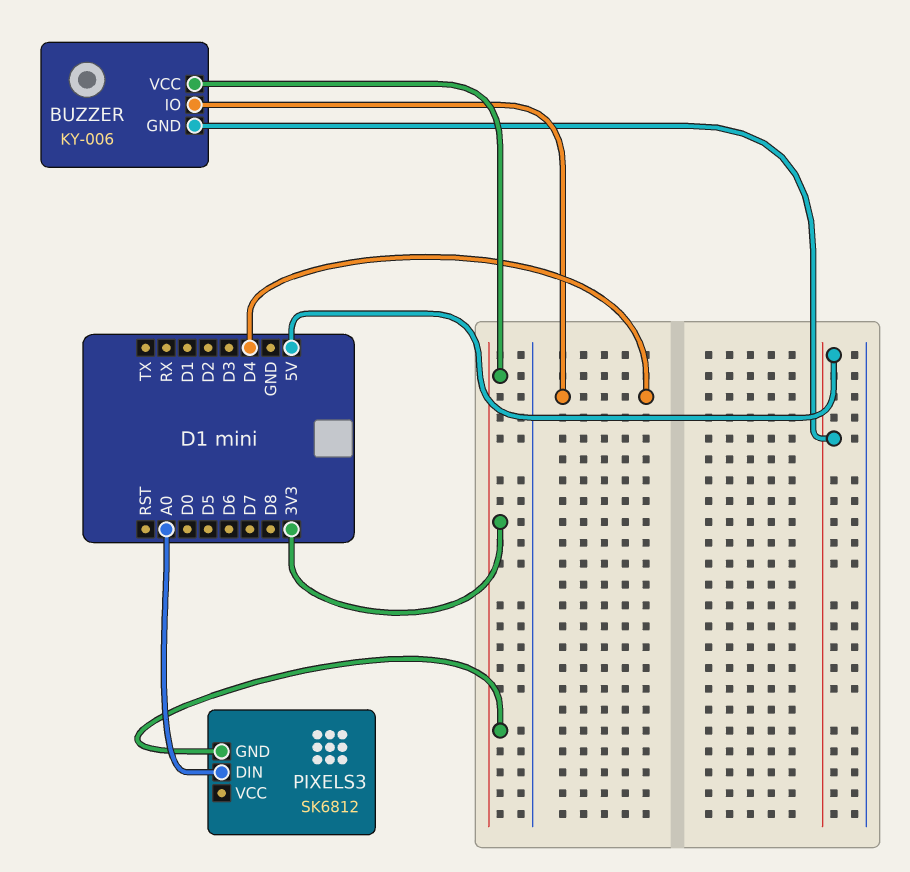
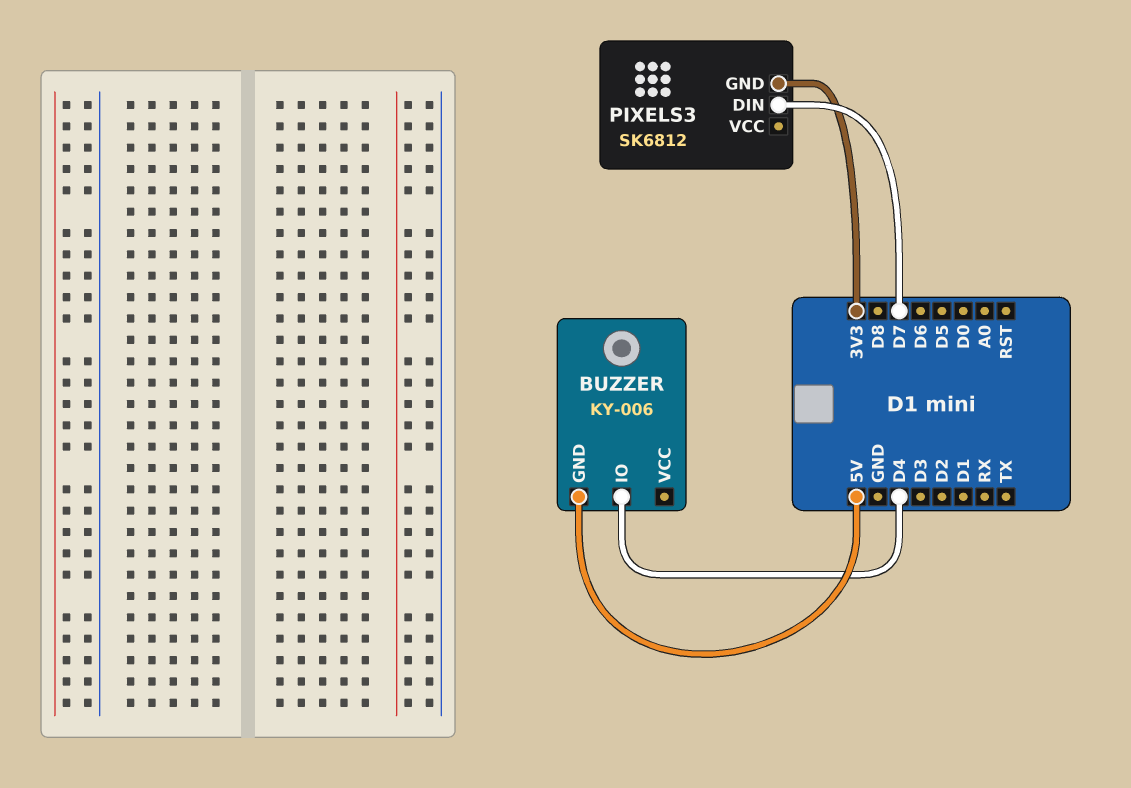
BUZZER pin VCC: 3V3 -> none
PIXELS3 pin DIN: A0 -> D7

